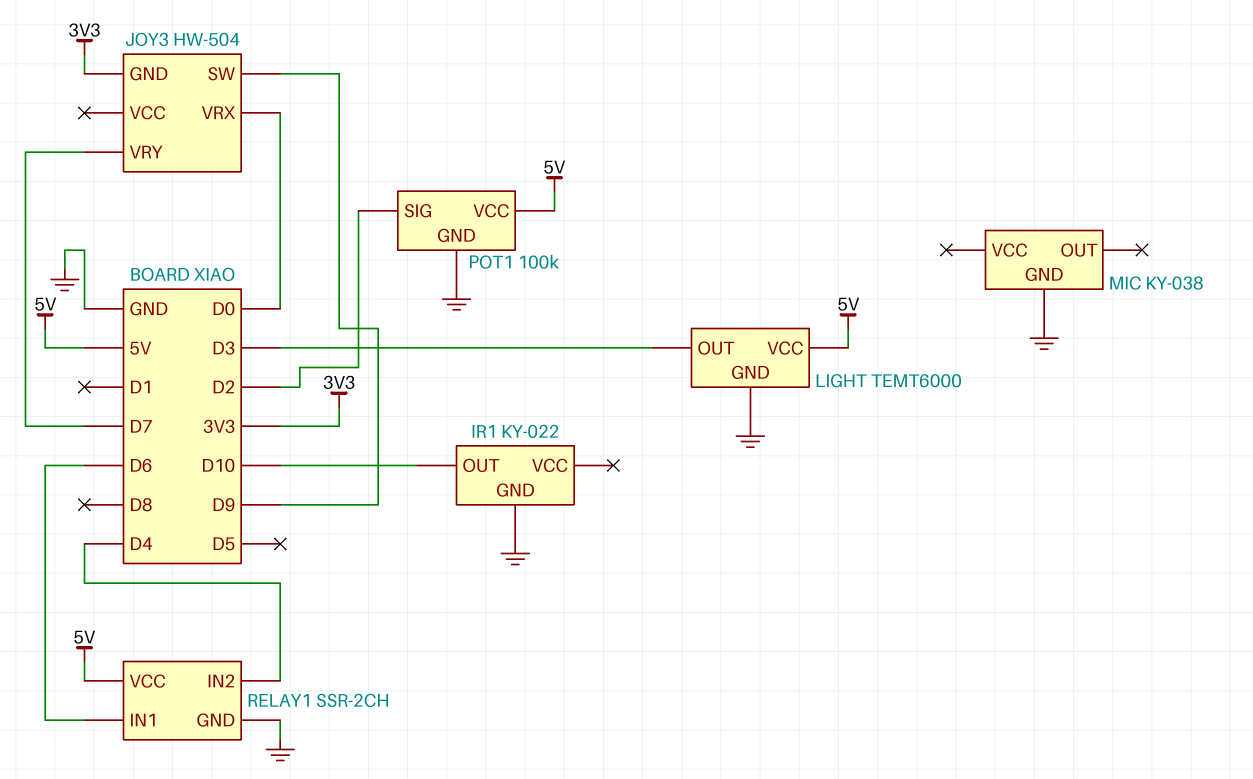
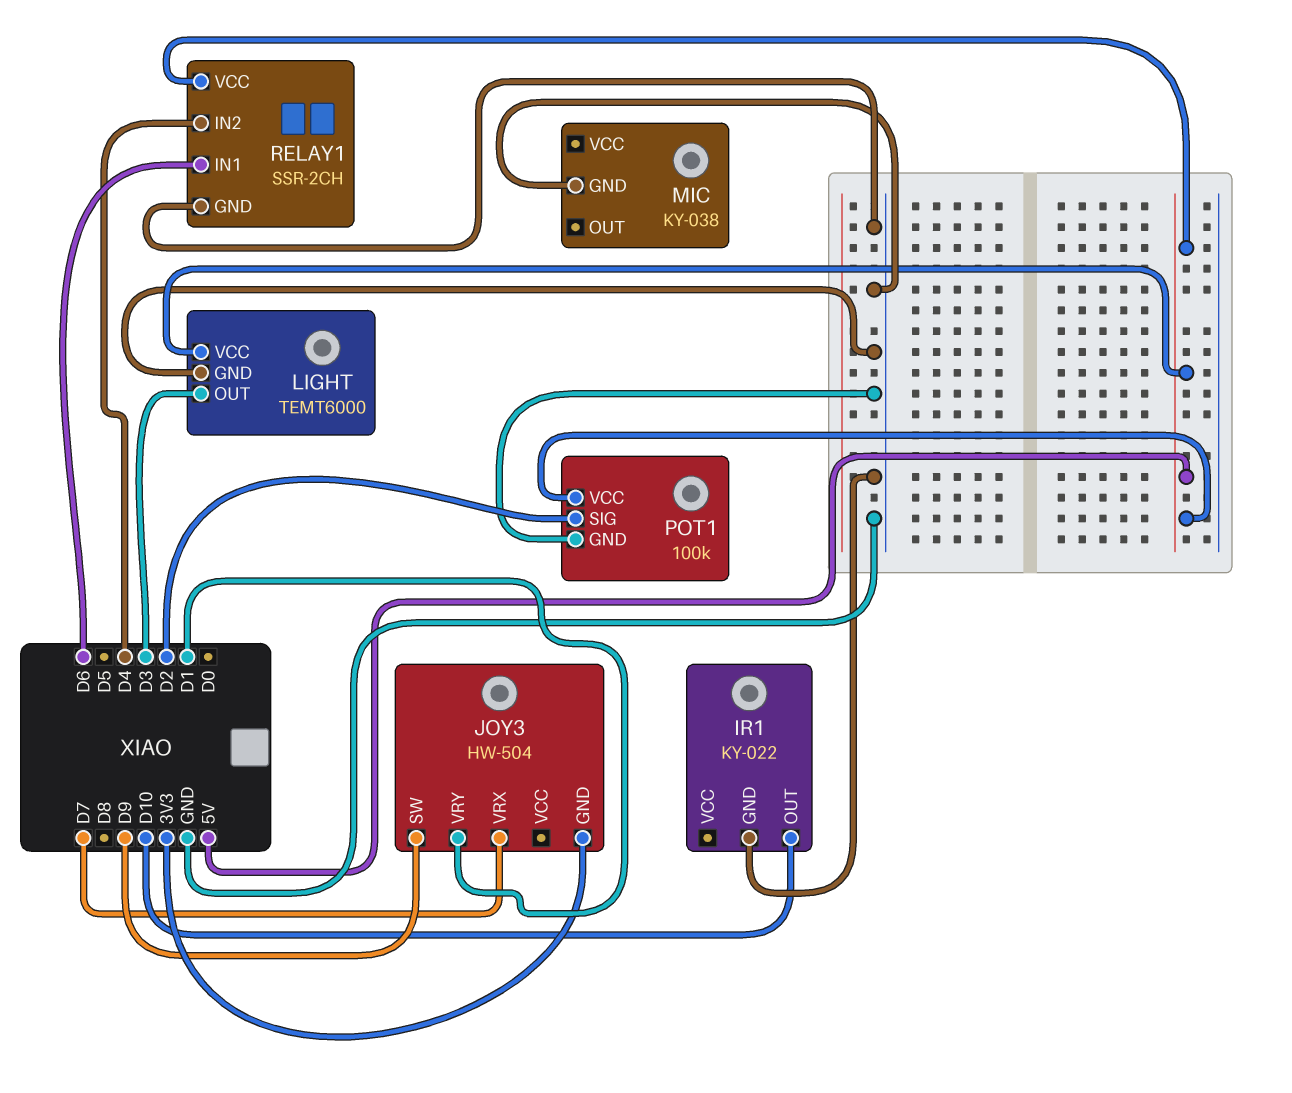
JOY3 pin VRX: D0 -> D7
JOY3 pin VRY: D7 -> D1

